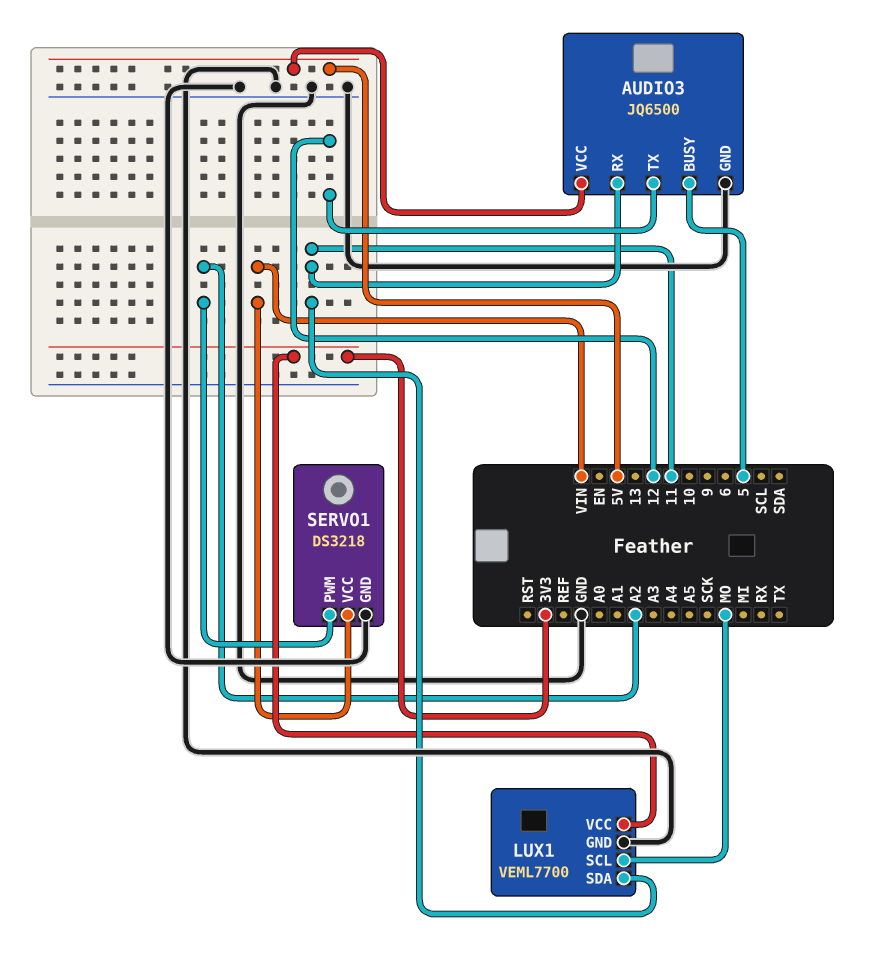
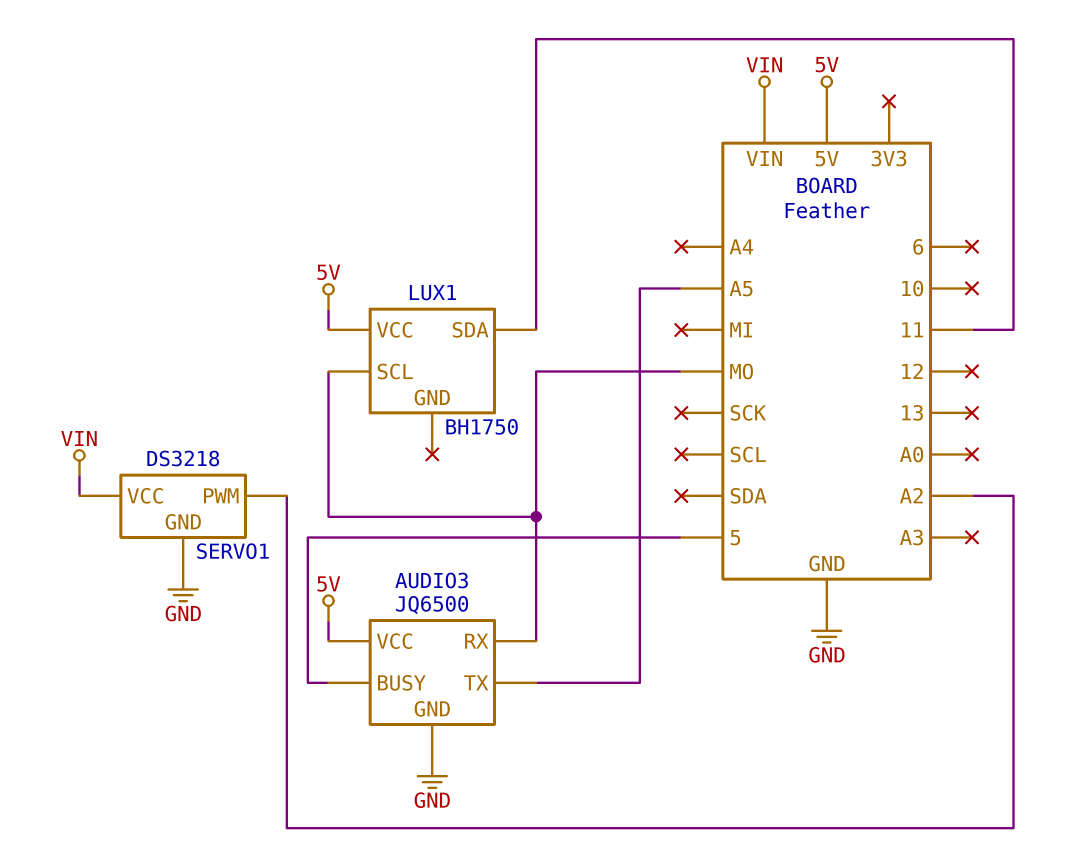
AUDIO3 pin RX: 11 -> MO
AUDIO3 pin TX: 12 -> A5
LUX1: VEML7700 -> BH1750
LUX1 pin GND: GND -> none
LUX1 pin VCC: 3V3 -> 5V

